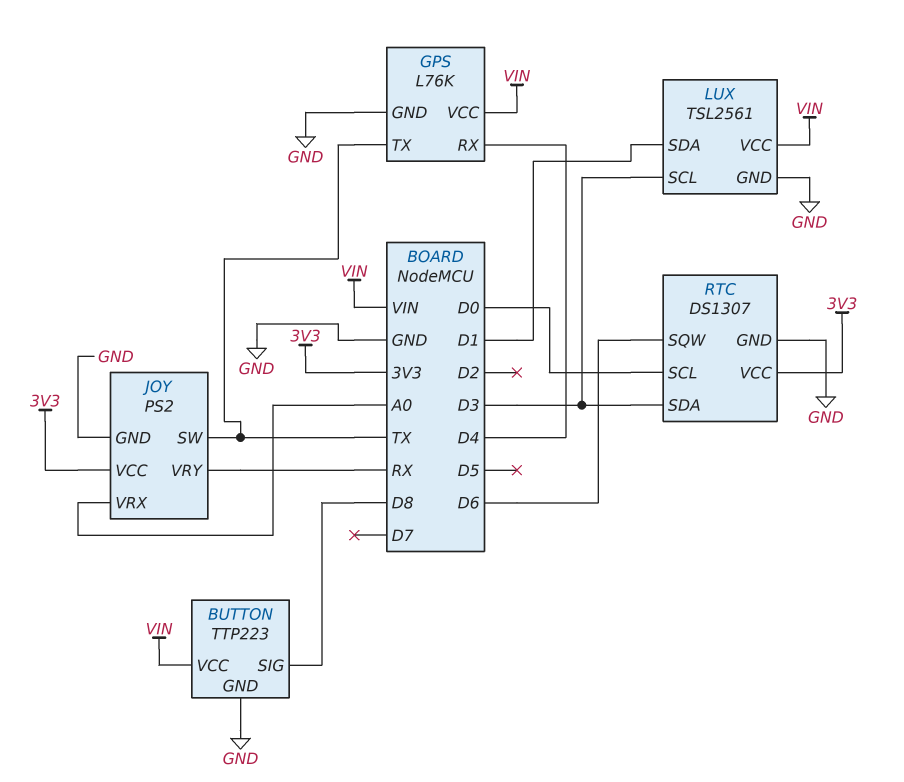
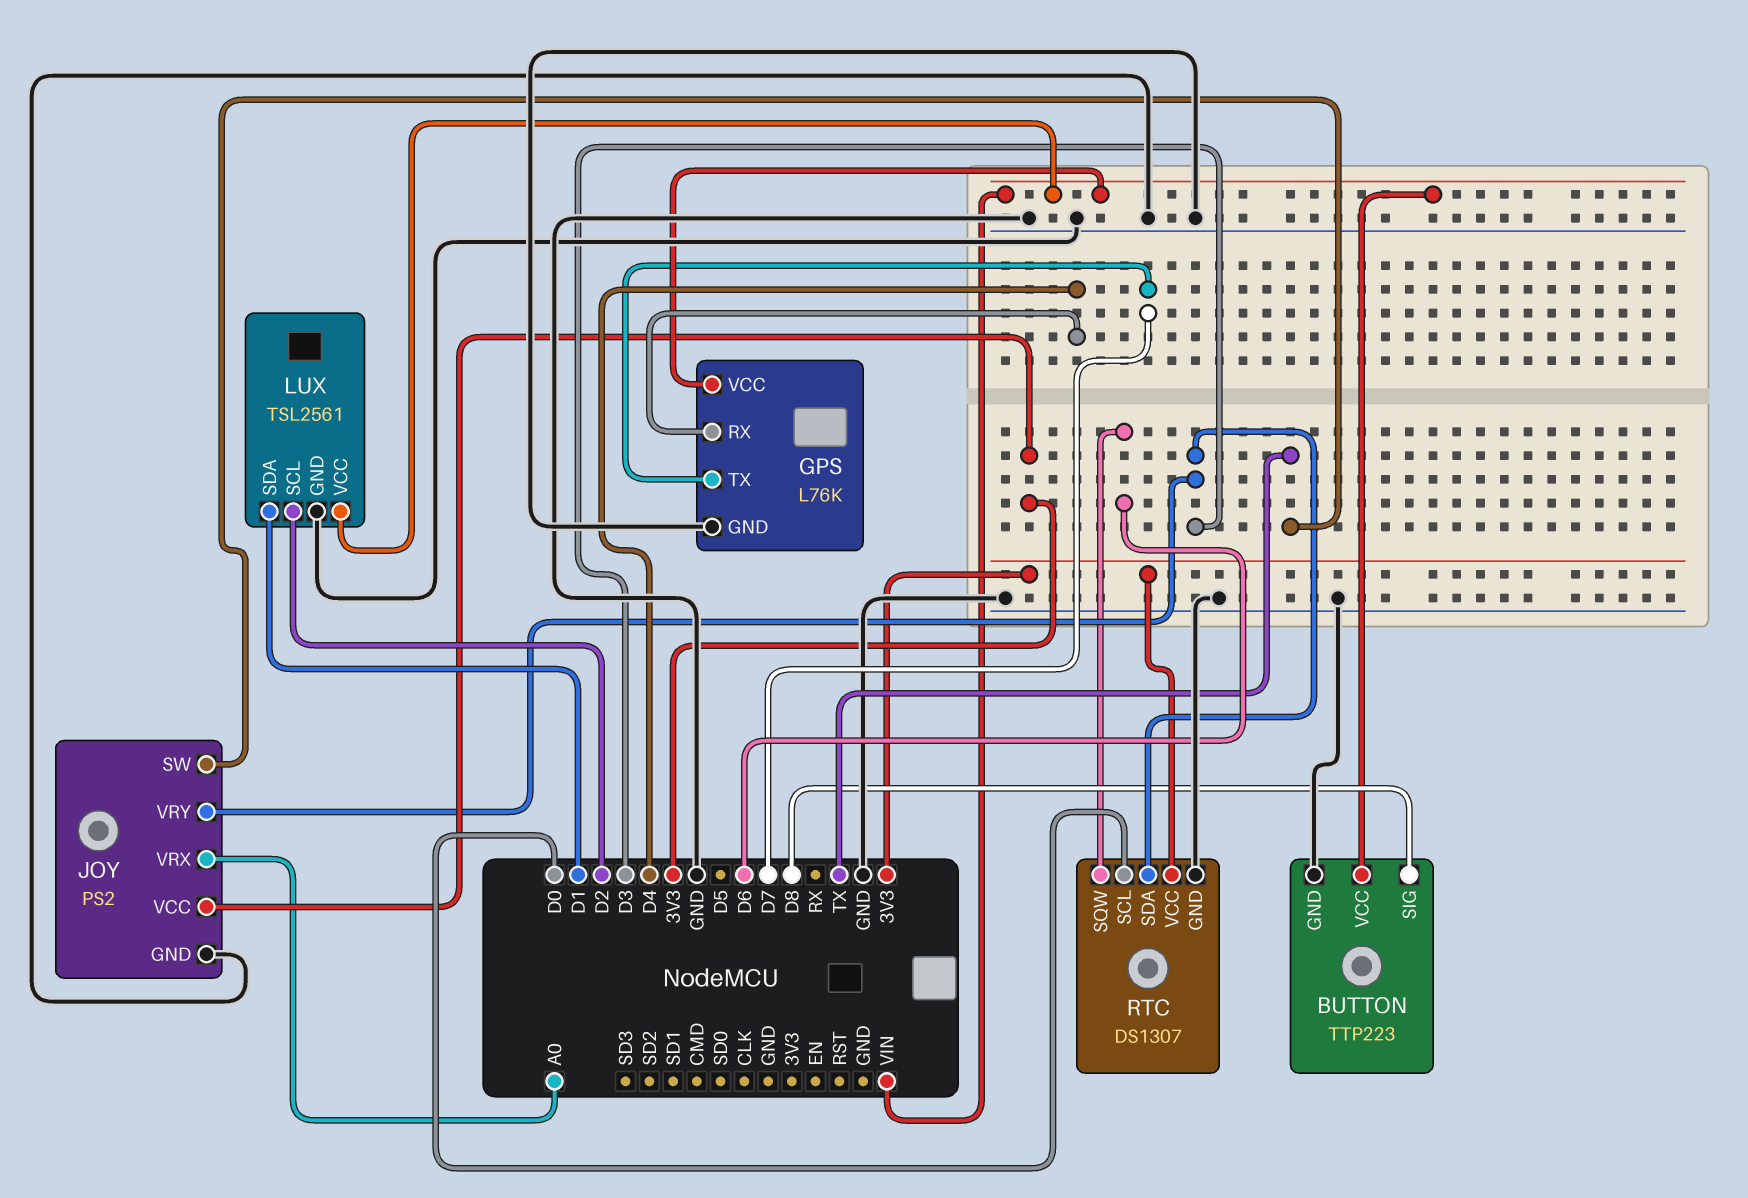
GPS pin TX: TX -> D7
JOY pin VRY: RX -> D3
LUX pin SCL: D3 -> D2

